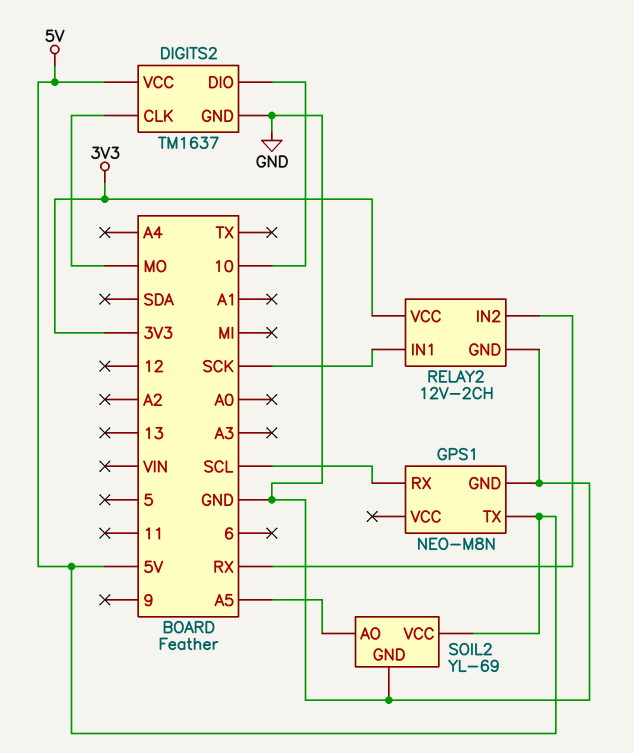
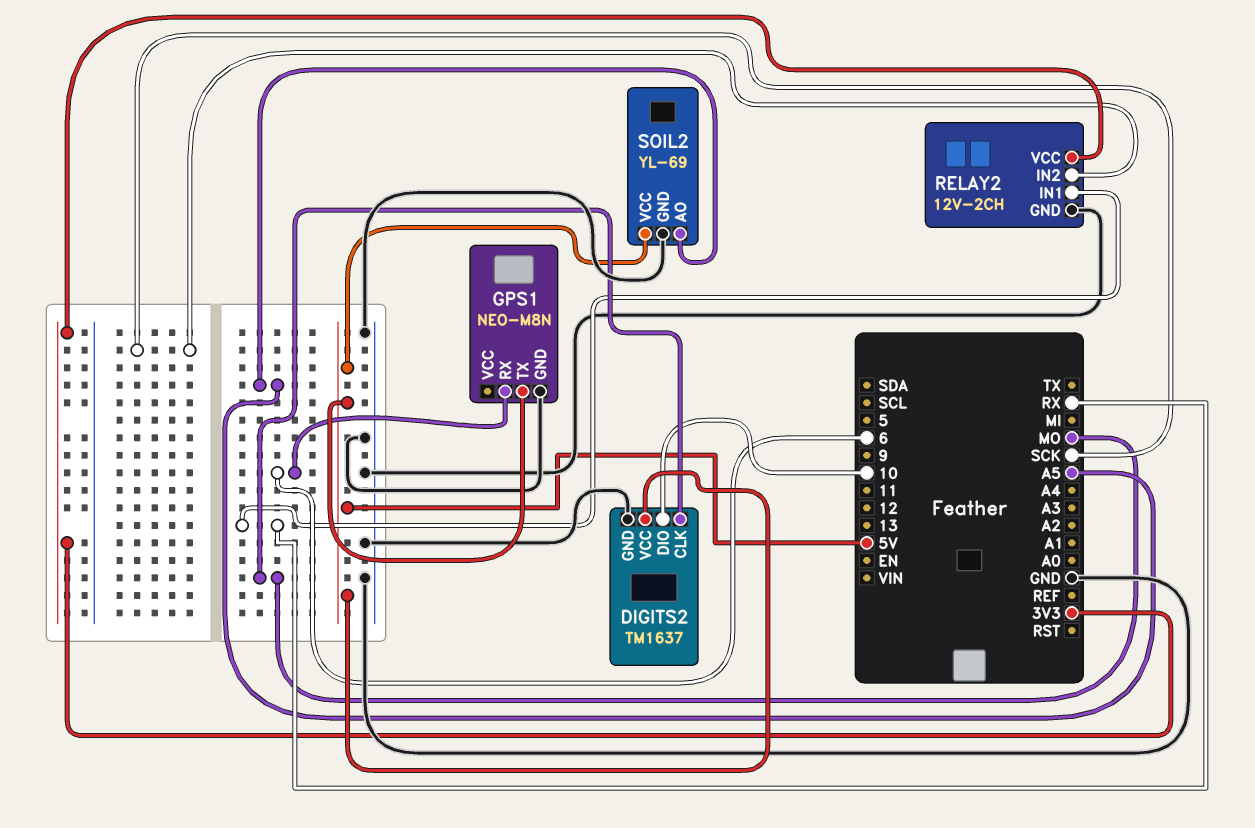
GPS1 pin RX: SCL -> 6
RELAY2 pin IN1: SCK -> RX
RELAY2 pin IN2: RX -> SCK

